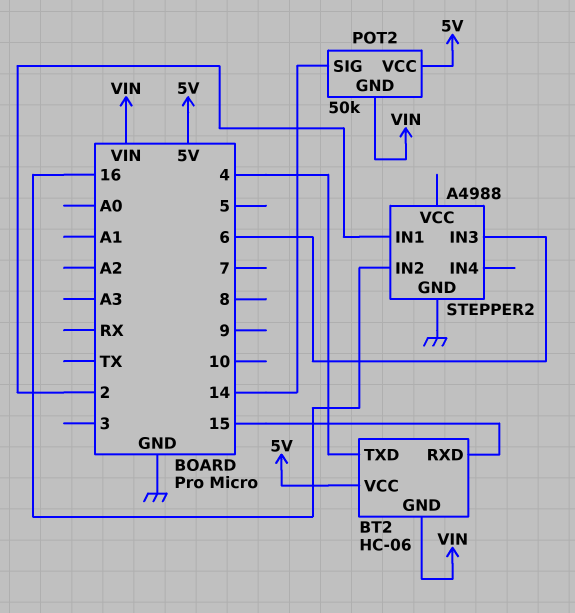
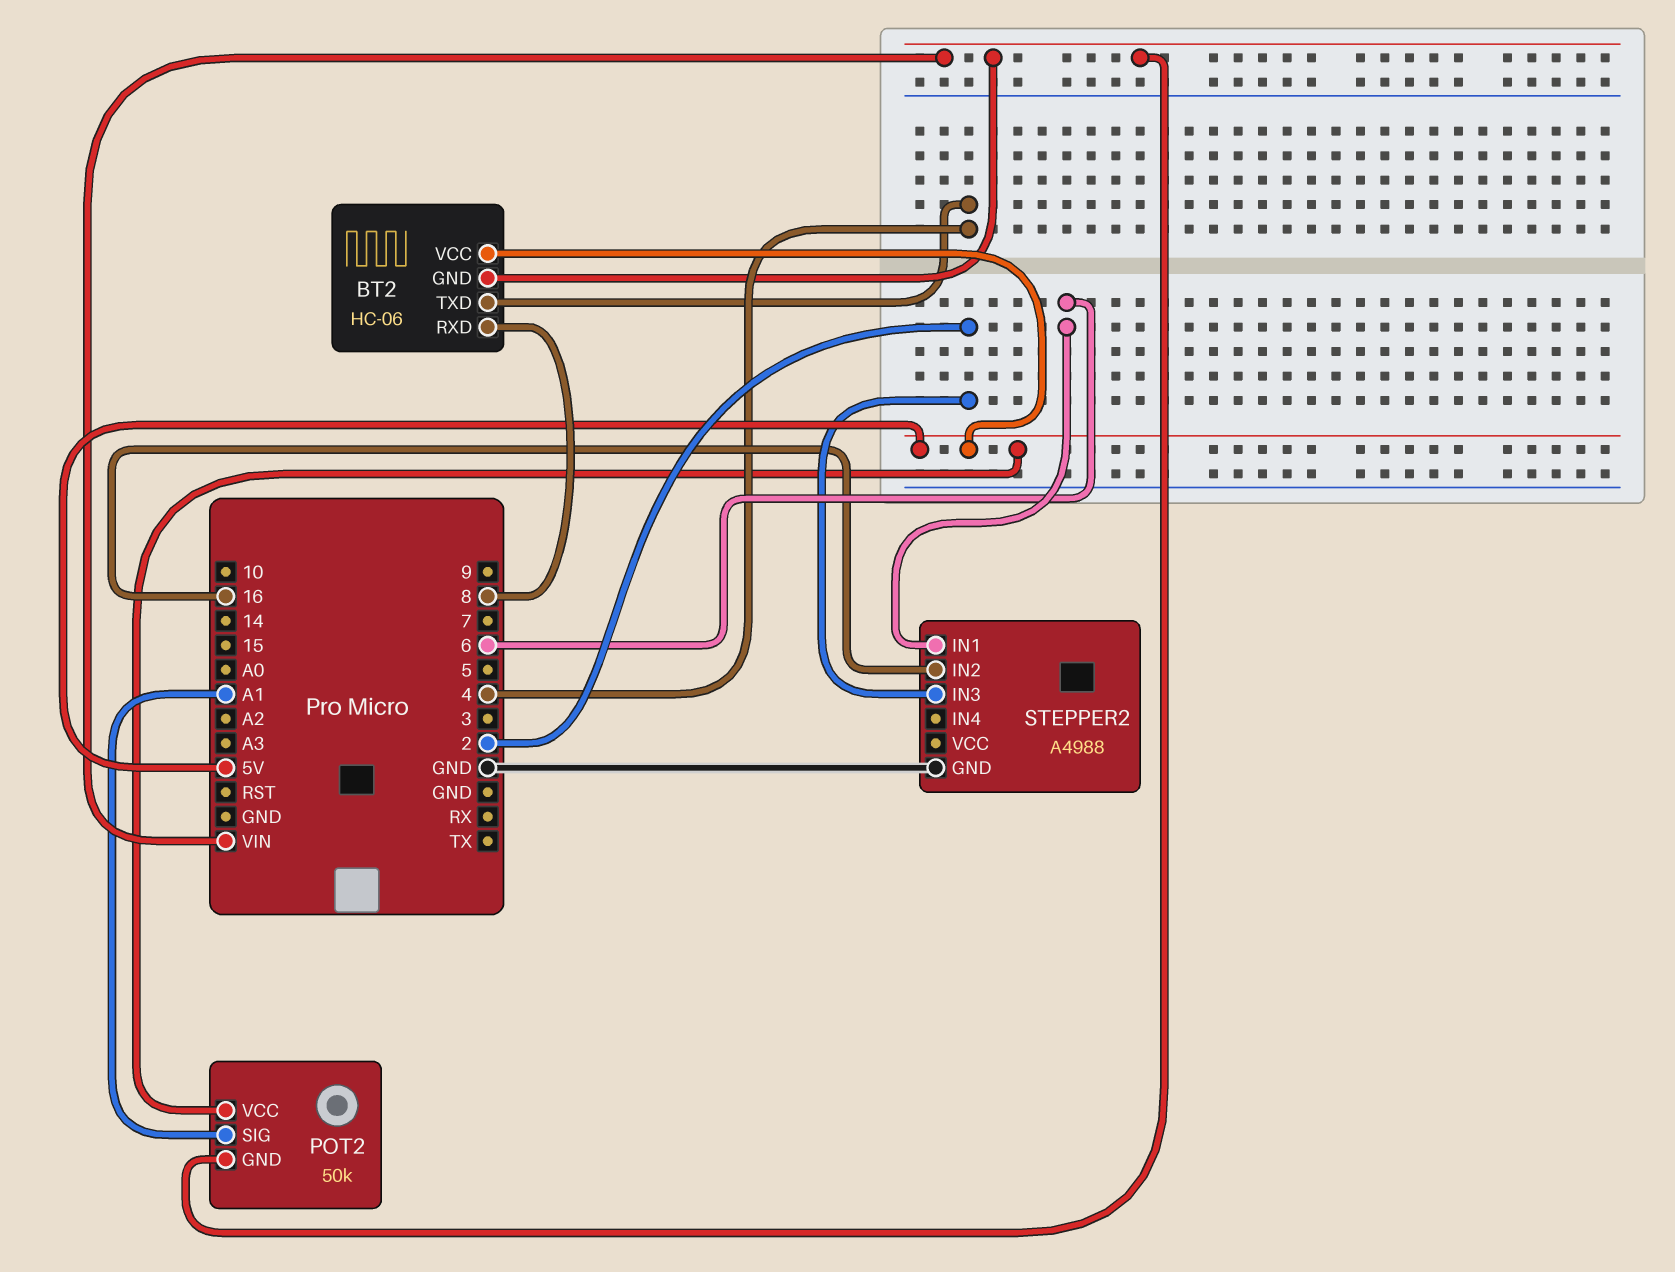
BT2 pin RXD: 15 -> 8
POT2 pin SIG: 14 -> A1
STEPPER2 pin IN1: 2 -> 6
STEPPER2 pin IN3: 6 -> 2

